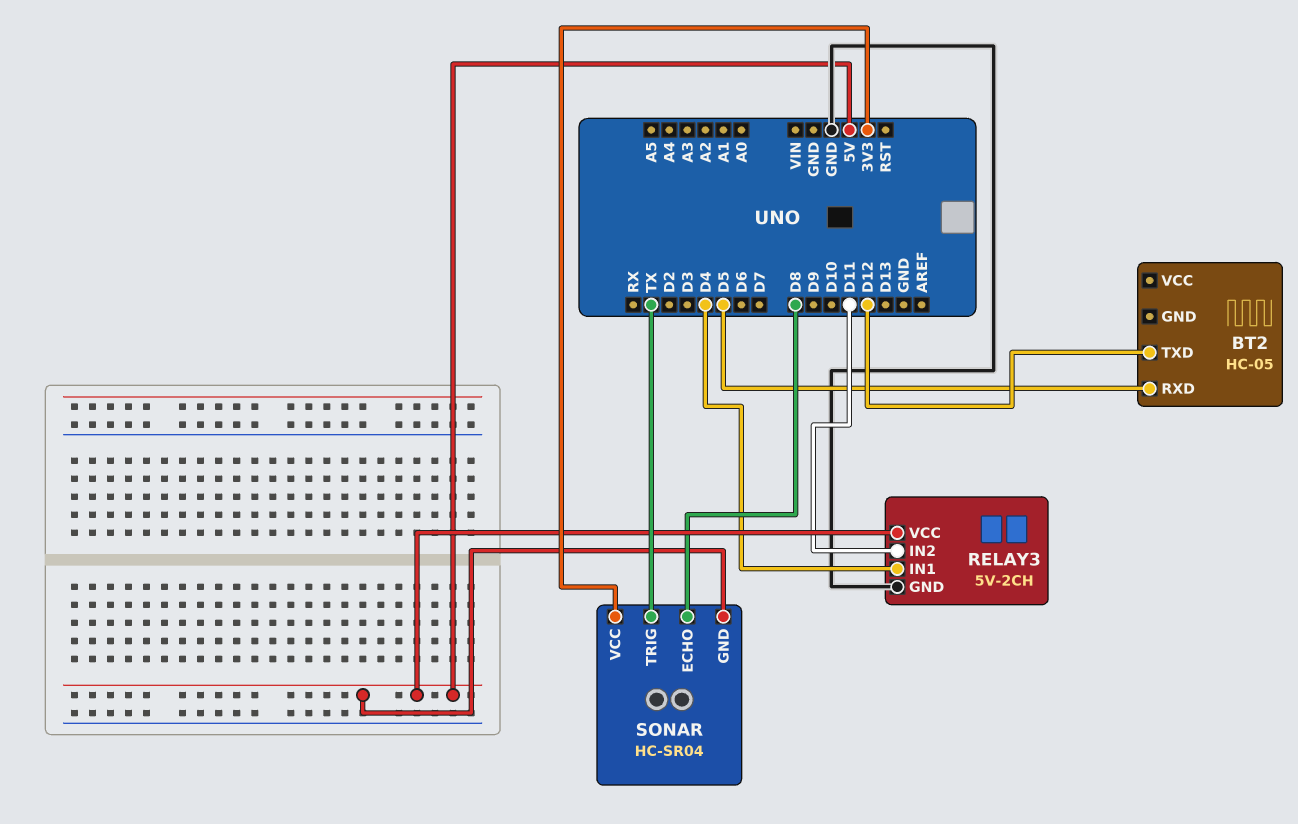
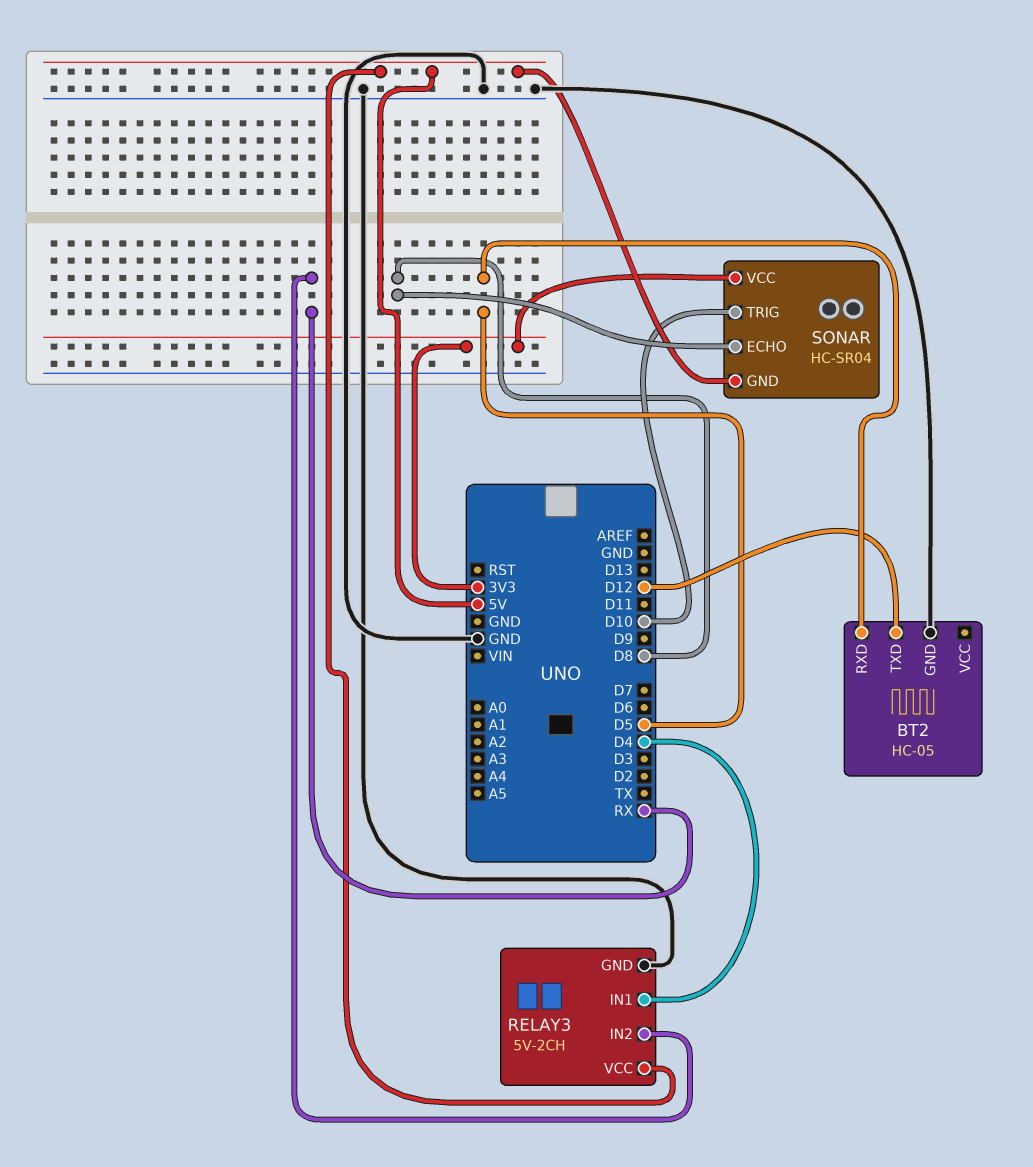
BT2 pin GND: none -> GND
RELAY3 pin IN2: D11 -> RX
SONAR pin TRIG: TX -> D10

